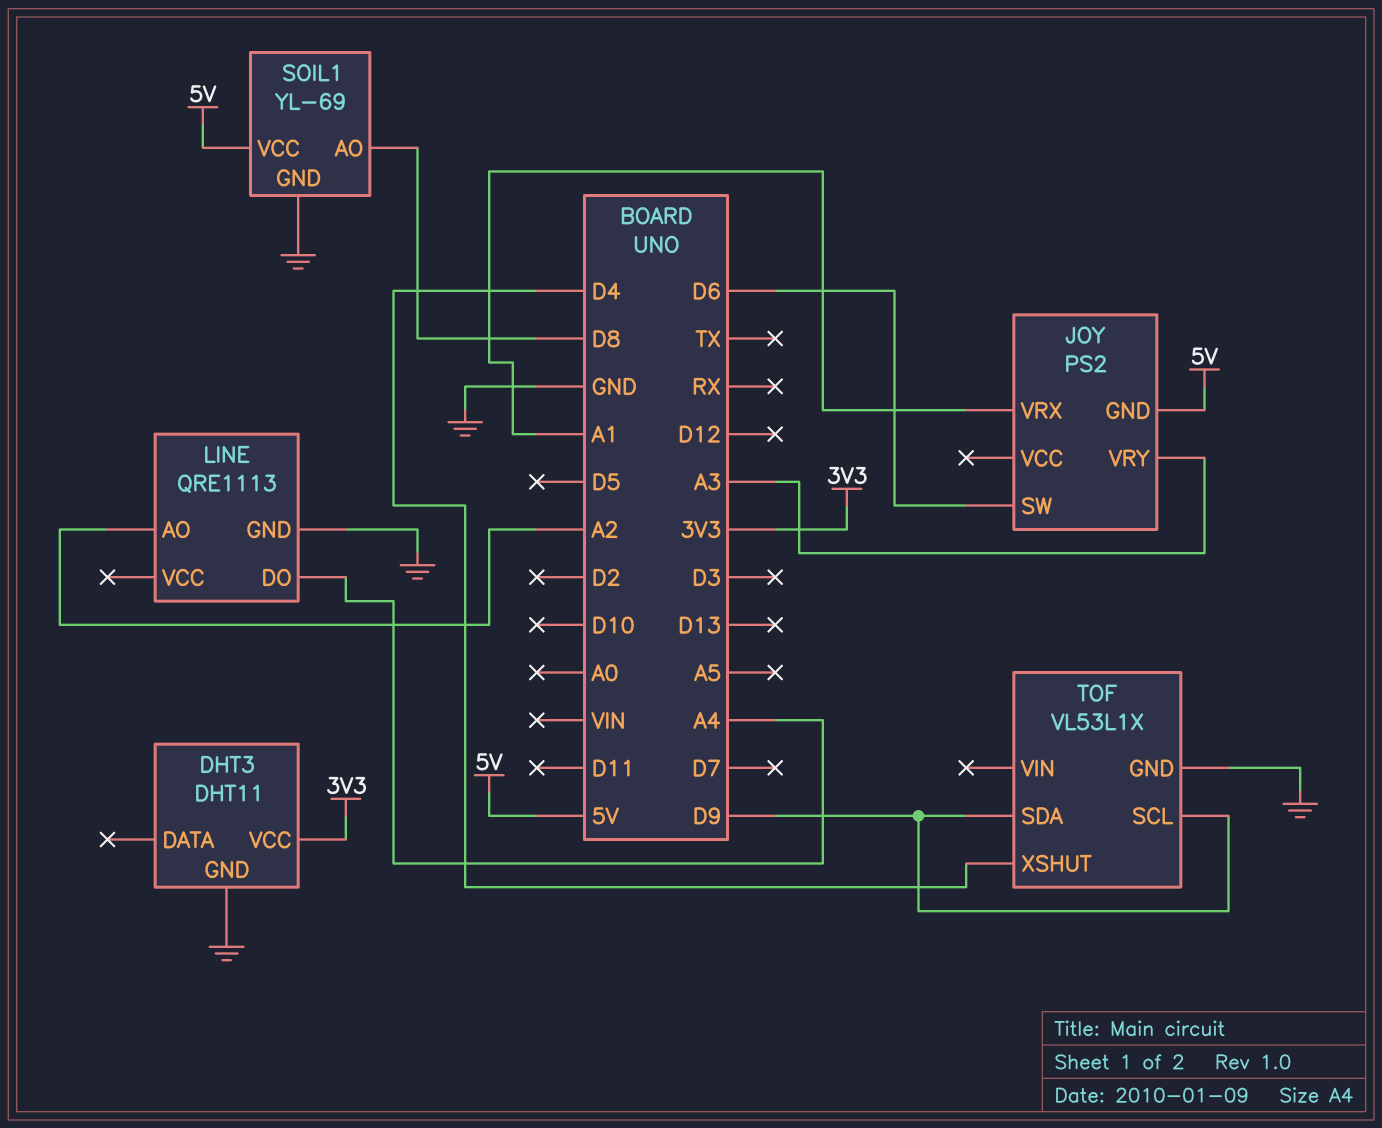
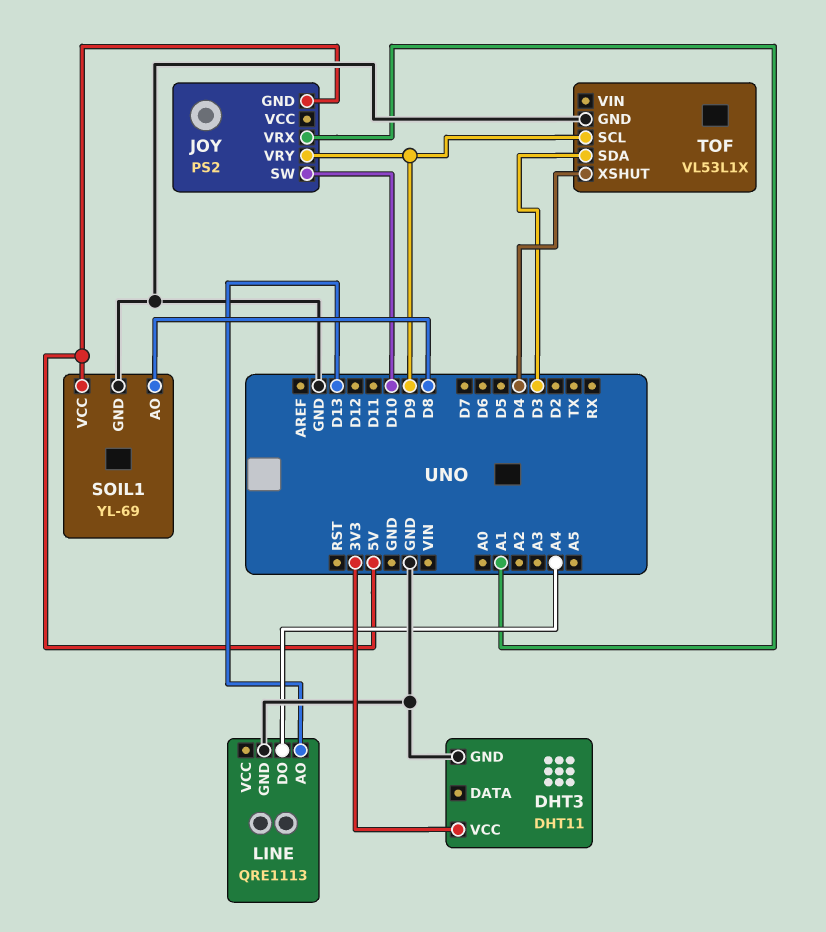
JOY pin SW: D6 -> D10
JOY pin VRY: A3 -> D9
LINE pin AO: A2 -> D13
TOF pin SDA: D9 -> D3

